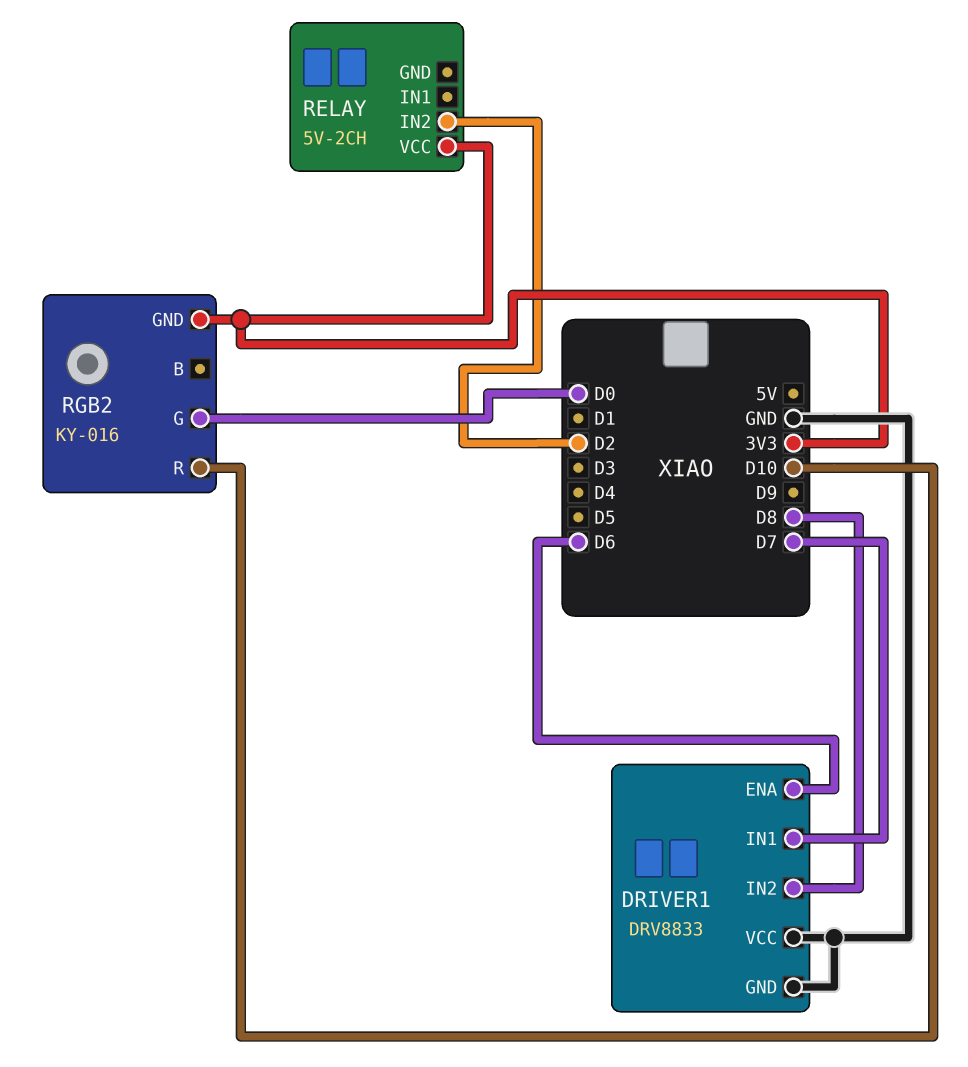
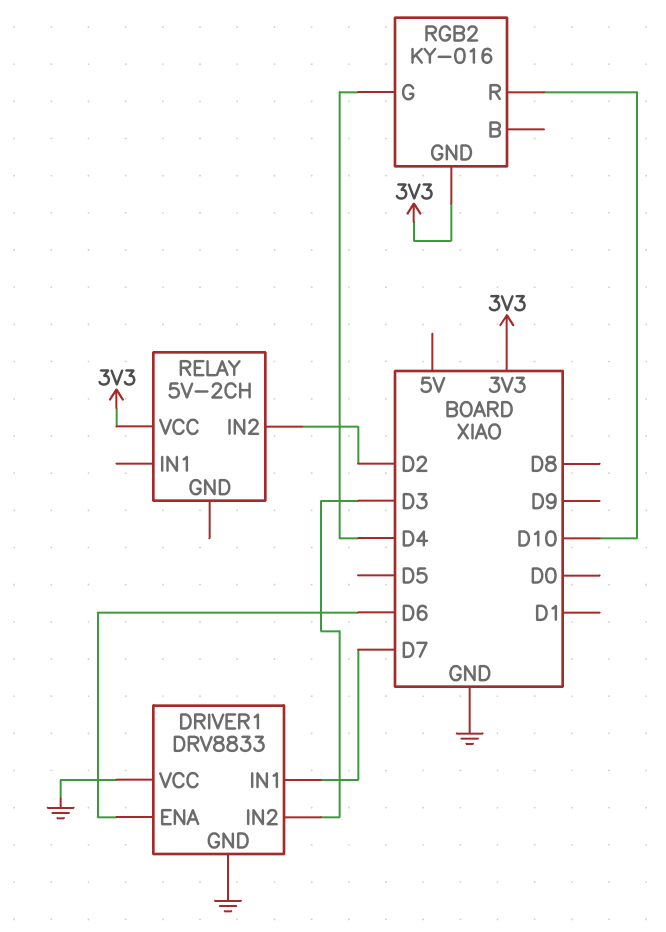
DRIVER1 pin IN2: D8 -> D3
RGB2 pin G: D0 -> D4

